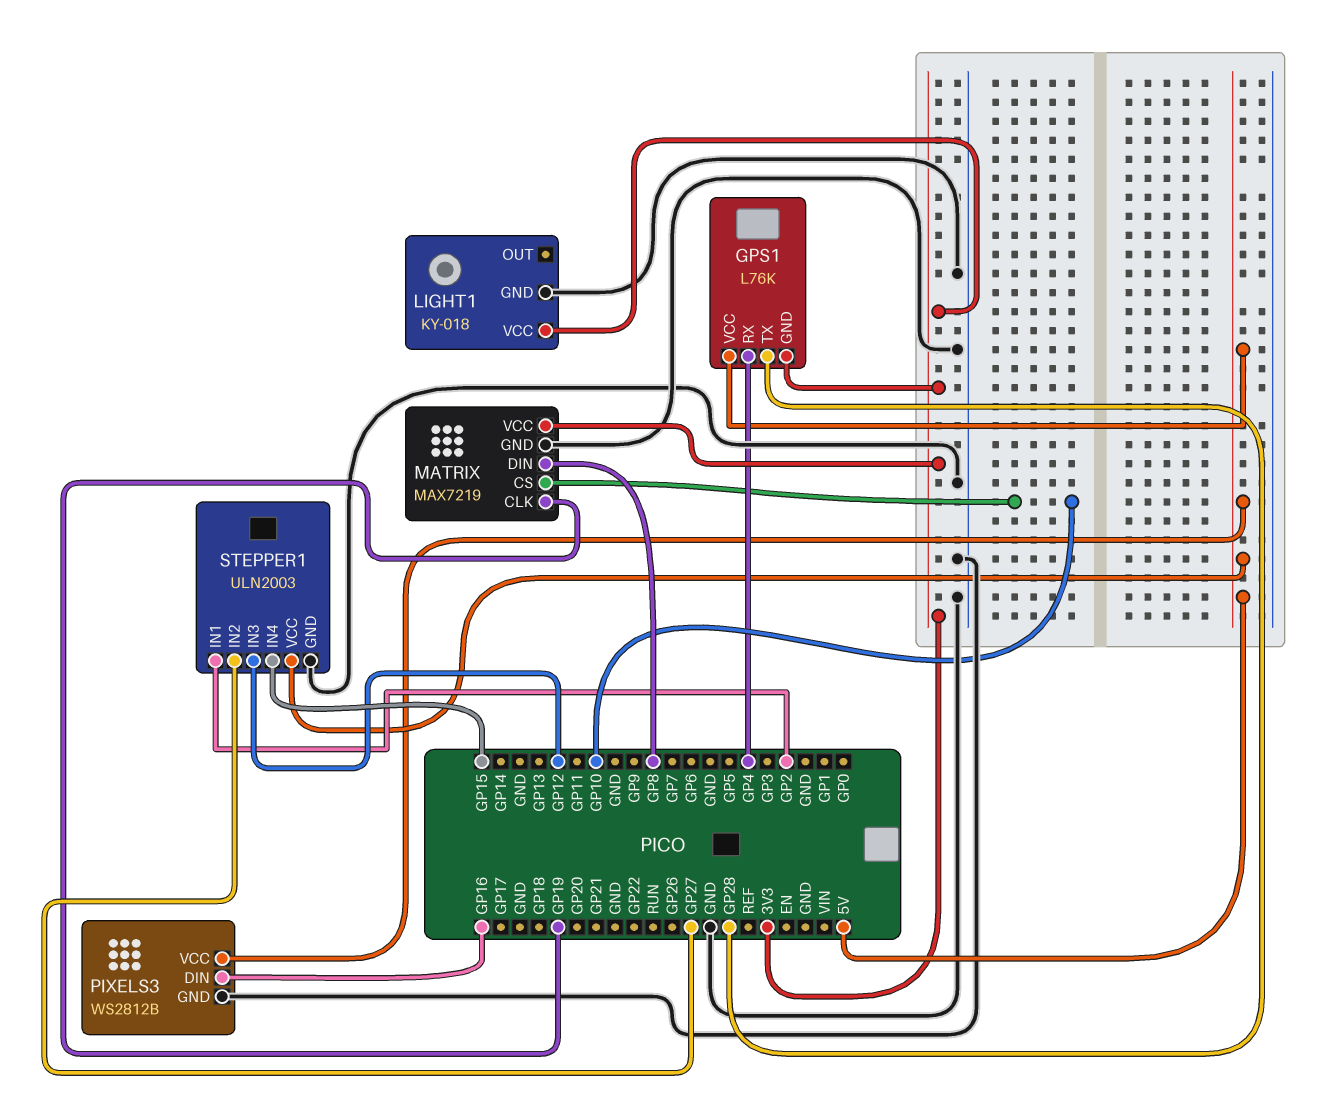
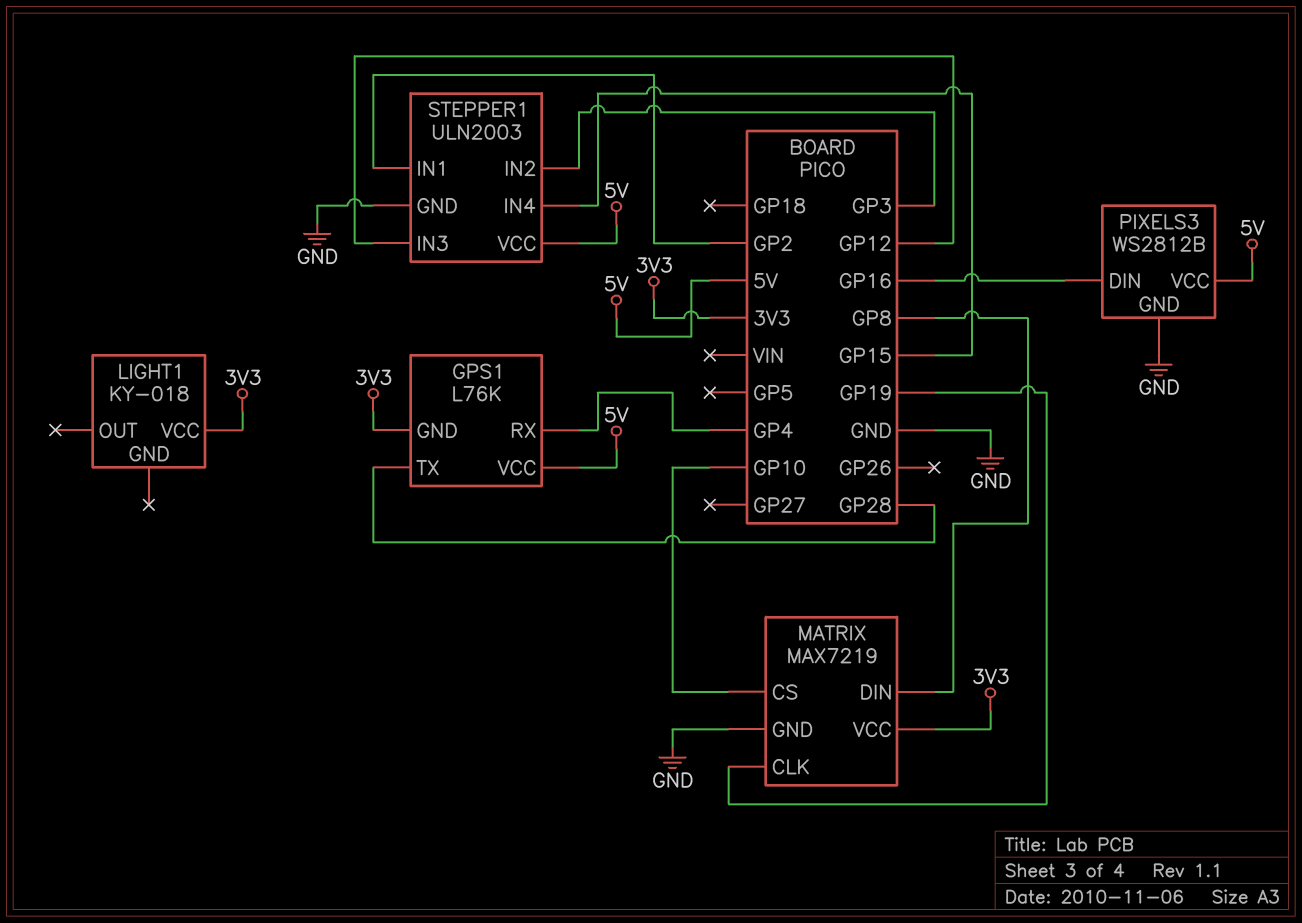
LIGHT1 pin GND: GND -> none
STEPPER1 pin IN2: GP27 -> GP3

